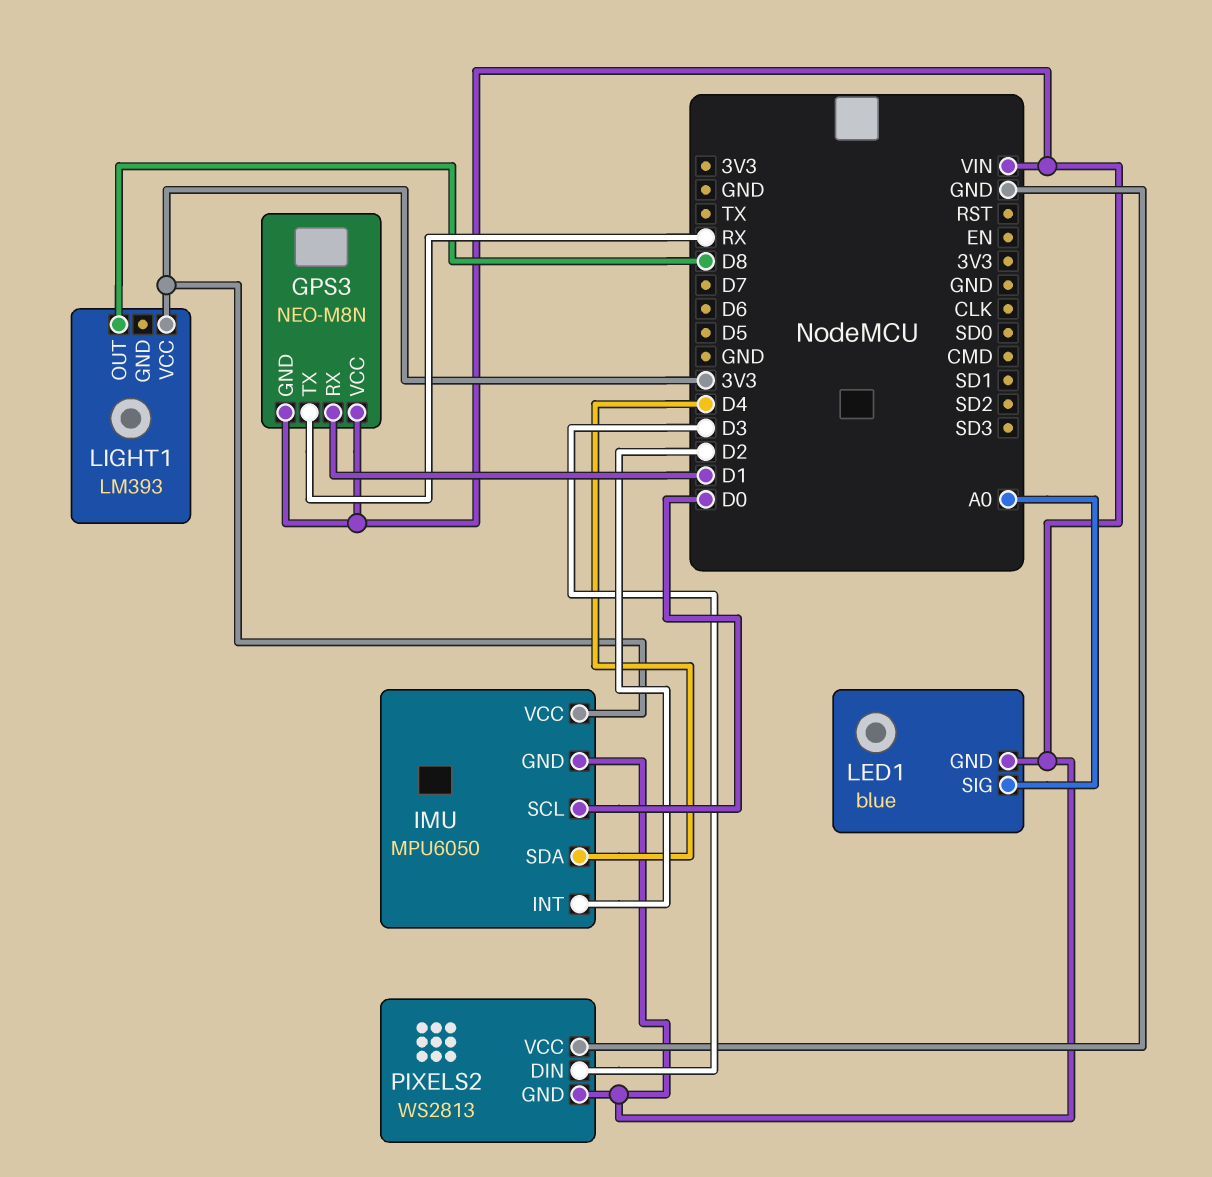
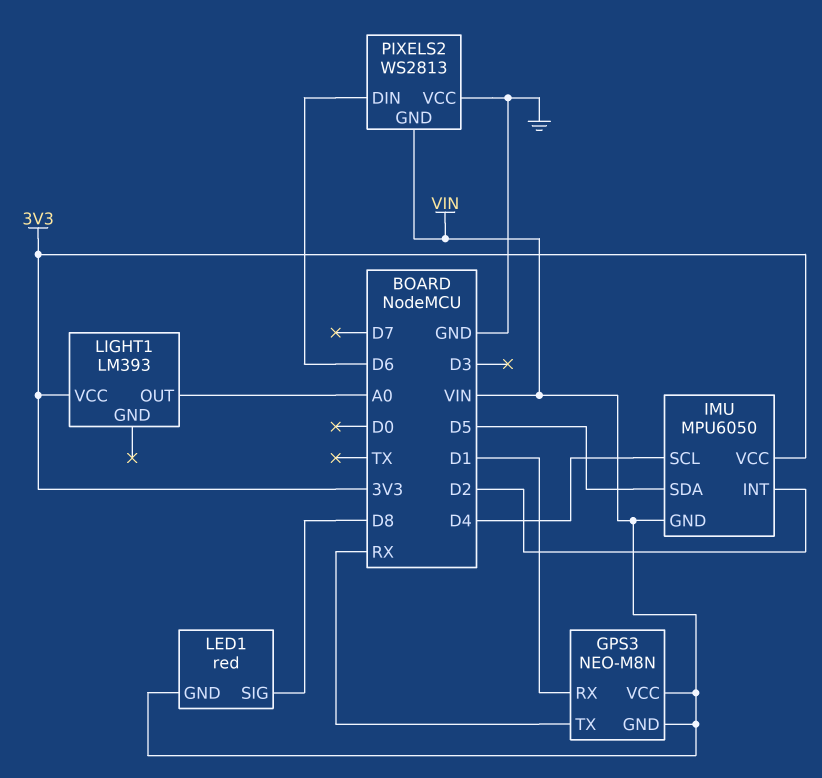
IMU pin SCL: D0 -> D4
IMU pin SDA: D4 -> D5
LED1: blue -> red
LED1 pin SIG: A0 -> D8
LIGHT1 pin OUT: D8 -> A0
PIXELS2 pin DIN: D3 -> D6

